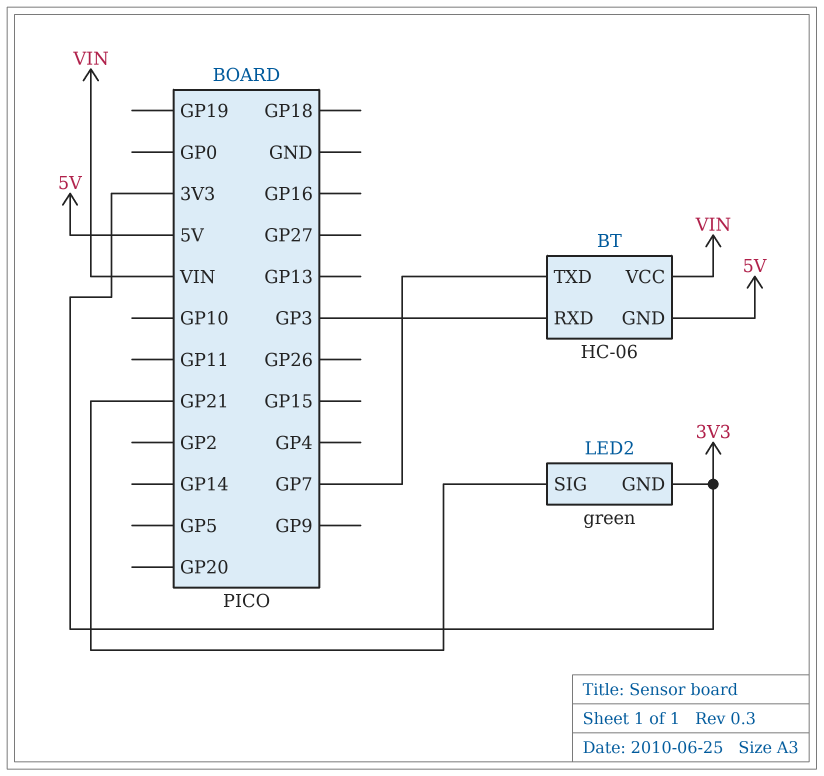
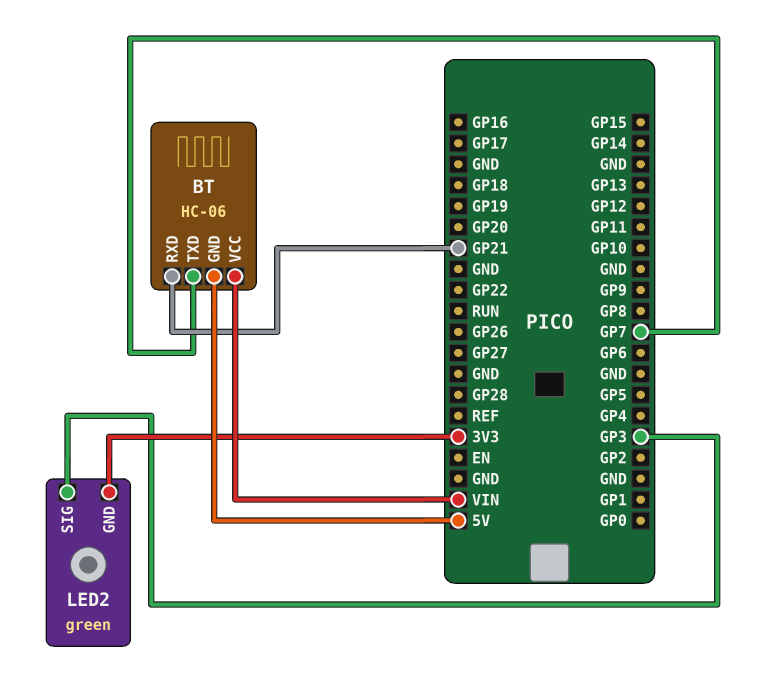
BT pin RXD: GP3 -> GP21
LED2 pin SIG: GP21 -> GP3

